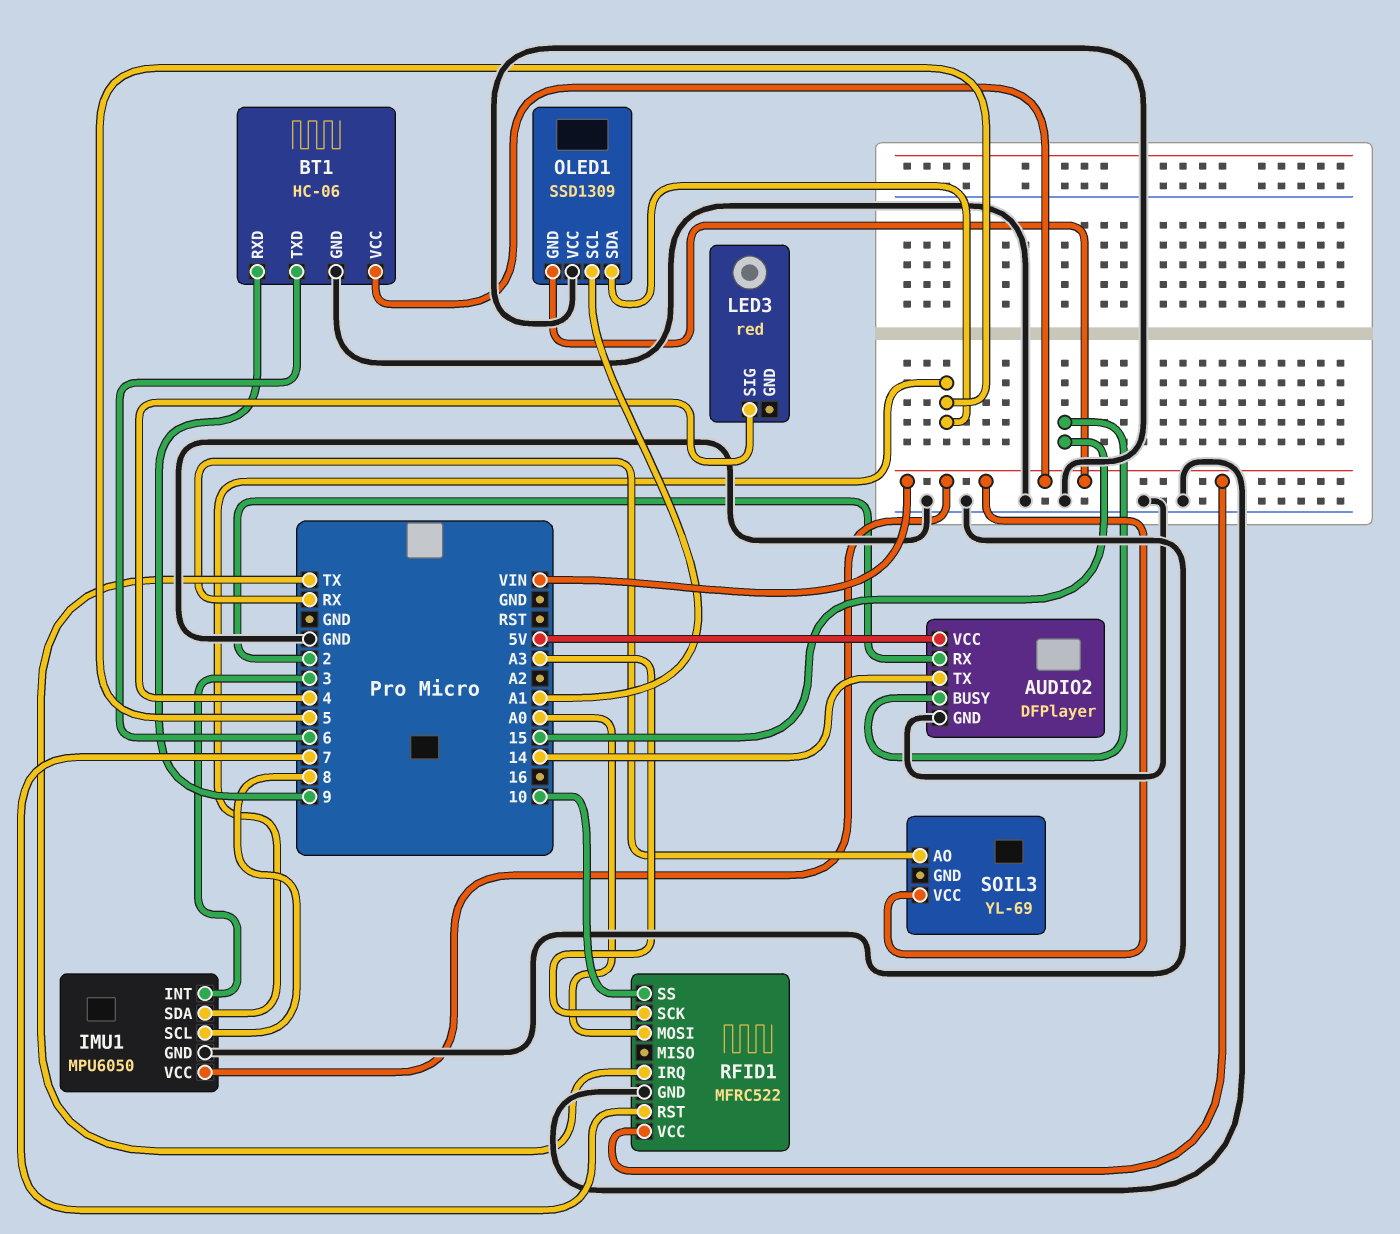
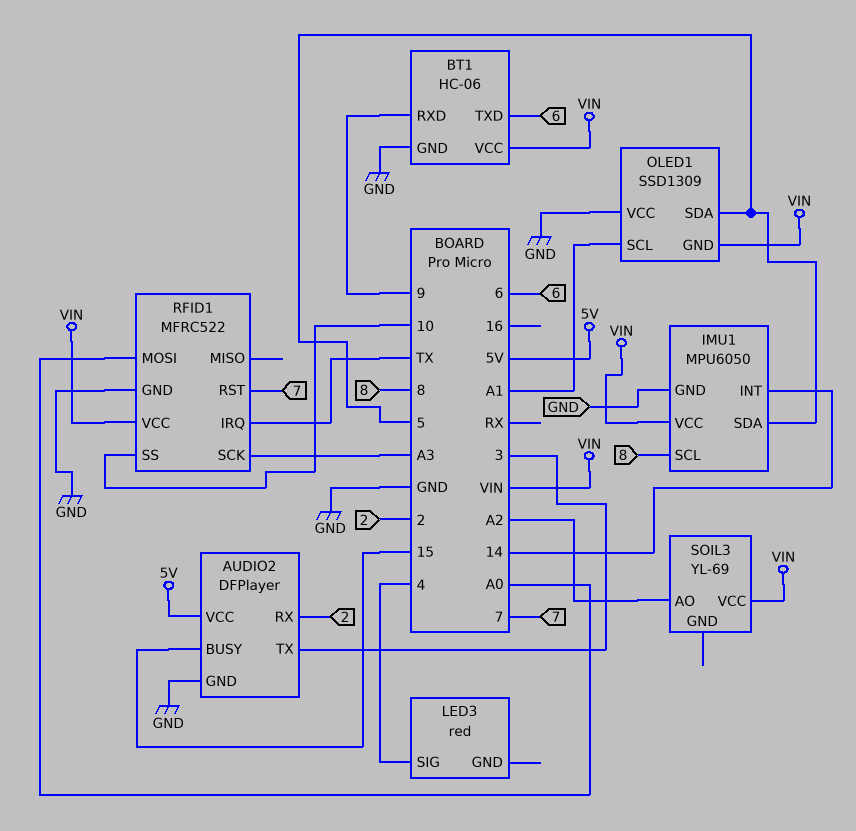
AUDIO2 pin TX: 14 -> 3
IMU1 pin INT: 3 -> 14
SOIL3 pin AO: RX -> A2

